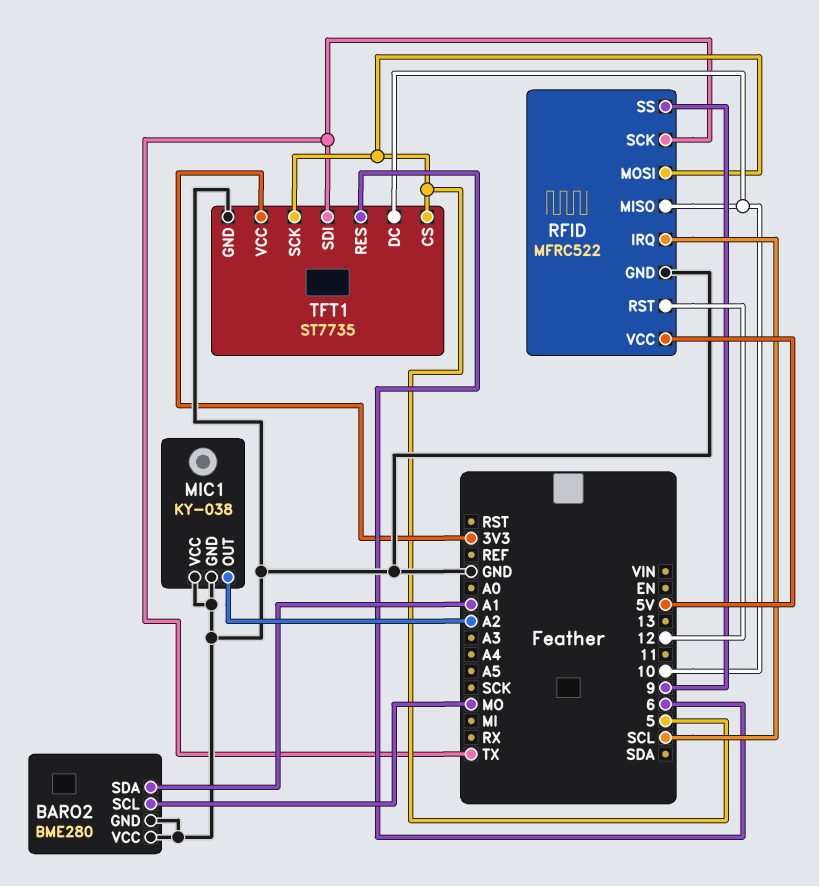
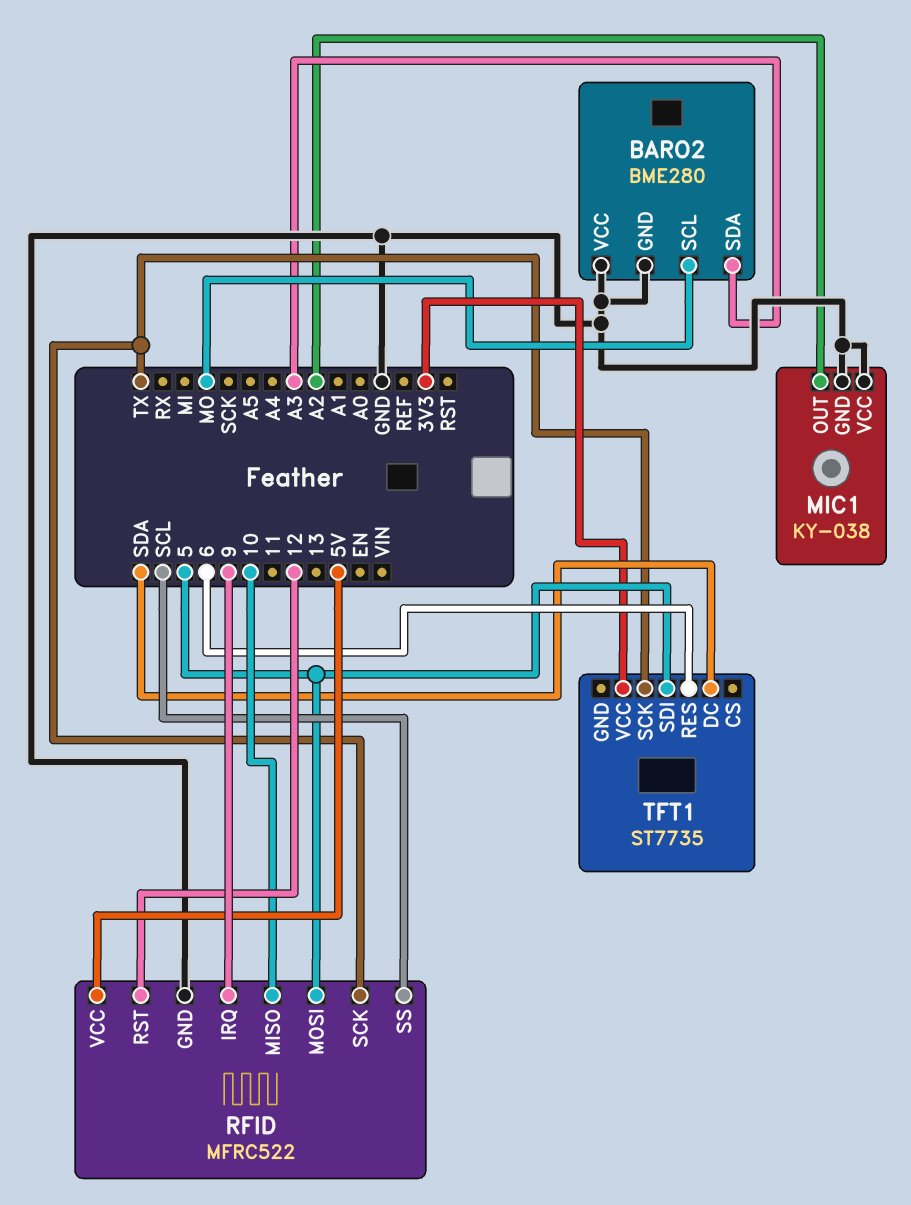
BARO2 pin SDA: A1 -> A3
RFID pin IRQ: SCL -> 9
RFID pin SS: 9 -> SCL
TFT1 pin CS: 5 -> none
TFT1 pin DC: 10 -> SDA
TFT1 pin GND: GND -> none
TFT1 pin SCK: 5 -> TX
TFT1 pin SDI: TX -> 5

